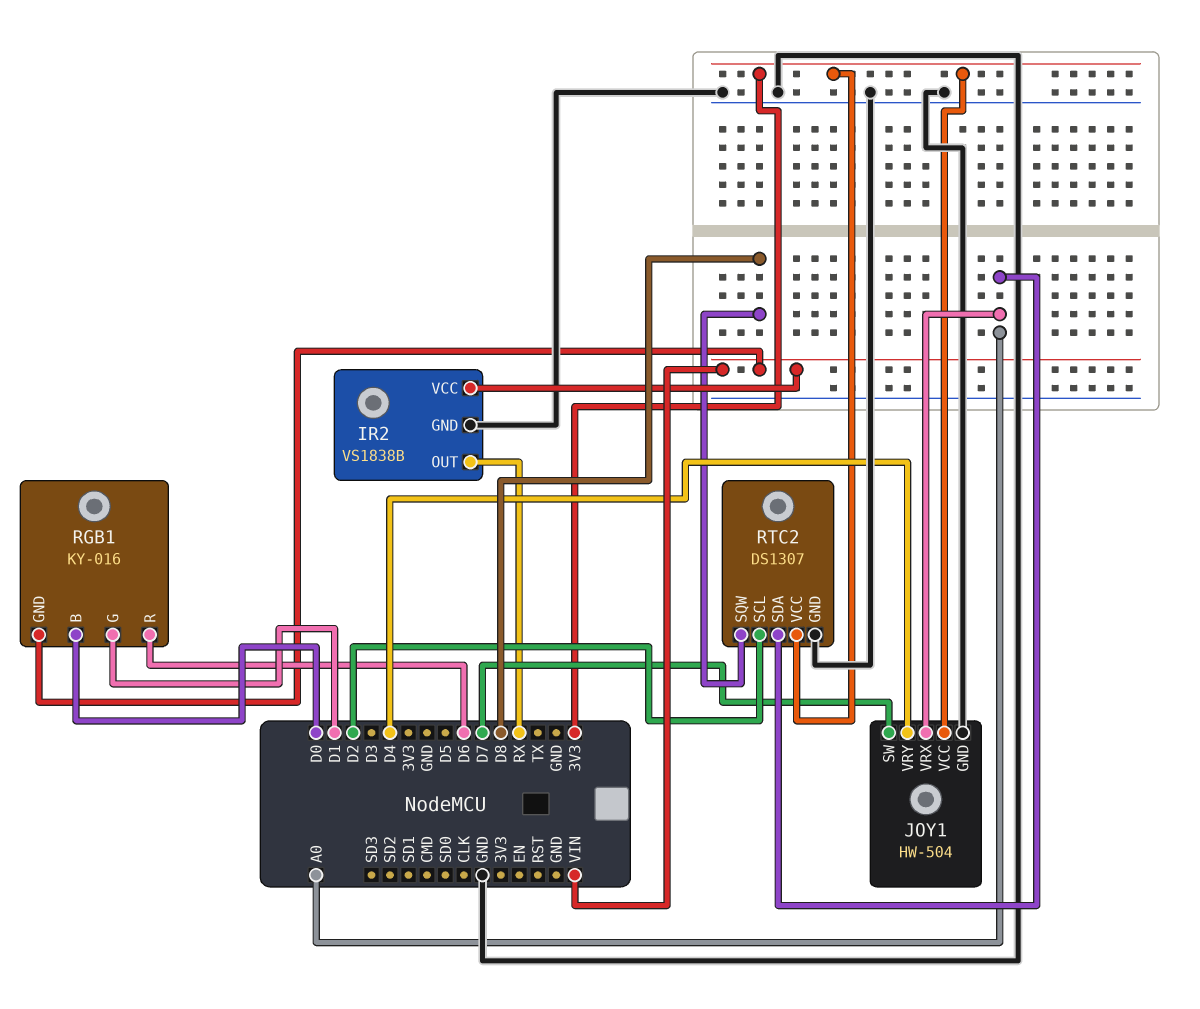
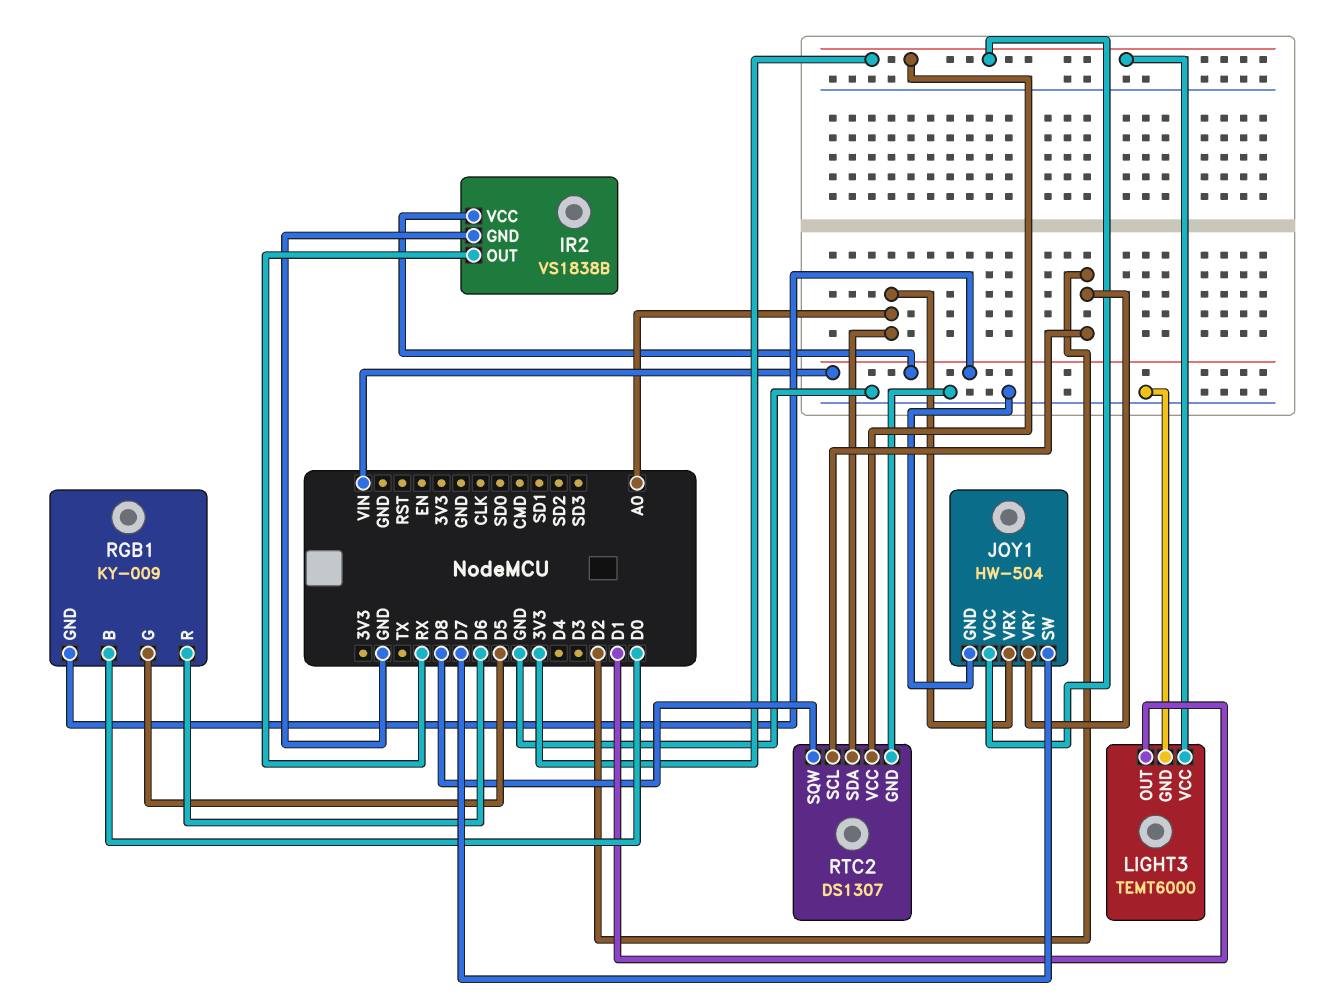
JOY1 pin VRY: D4 -> D2
LIGHT3: none -> TEMT6000
LIGHT3 pin GND: none -> GND
LIGHT3 pin OUT: none -> D1
LIGHT3 pin VCC: none -> 3V3
RGB1: KY-016 -> KY-009
RGB1 pin G: D1 -> D5

